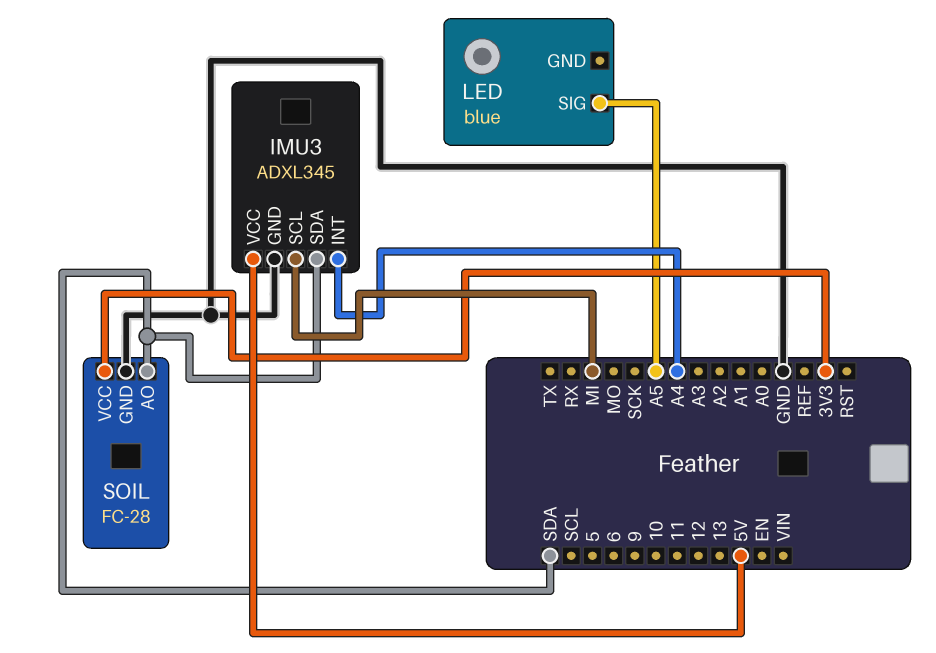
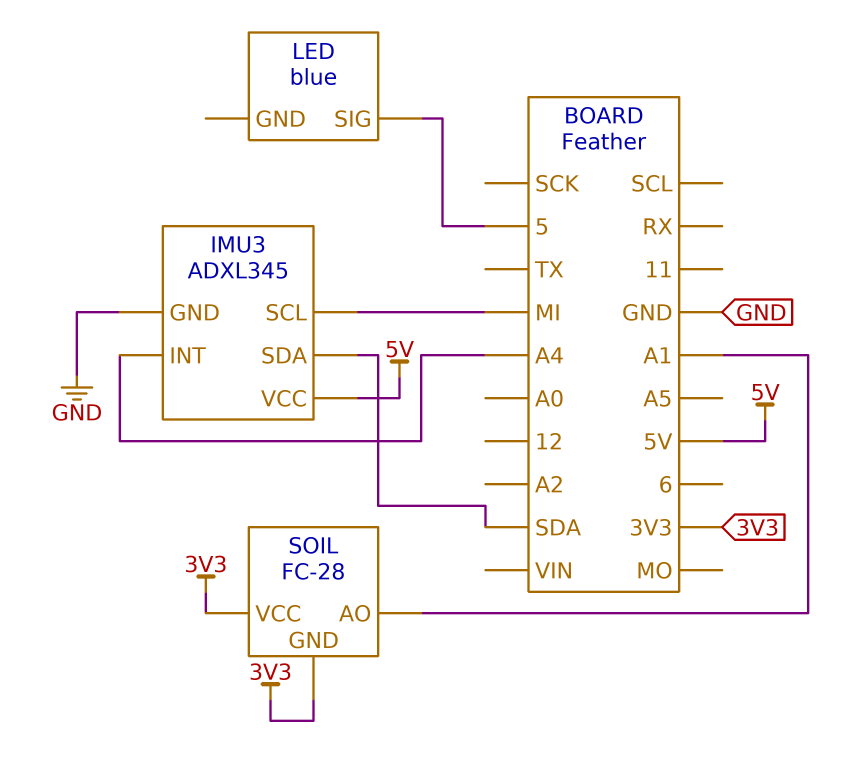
LED pin SIG: A5 -> 5
SOIL pin AO: SDA -> A1
SOIL pin GND: GND -> 3V3

